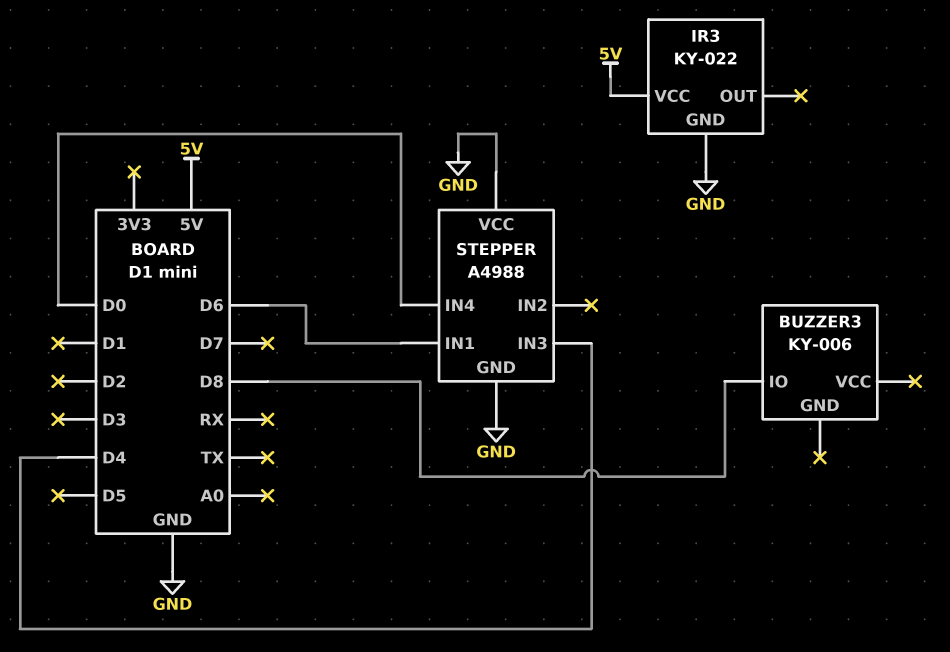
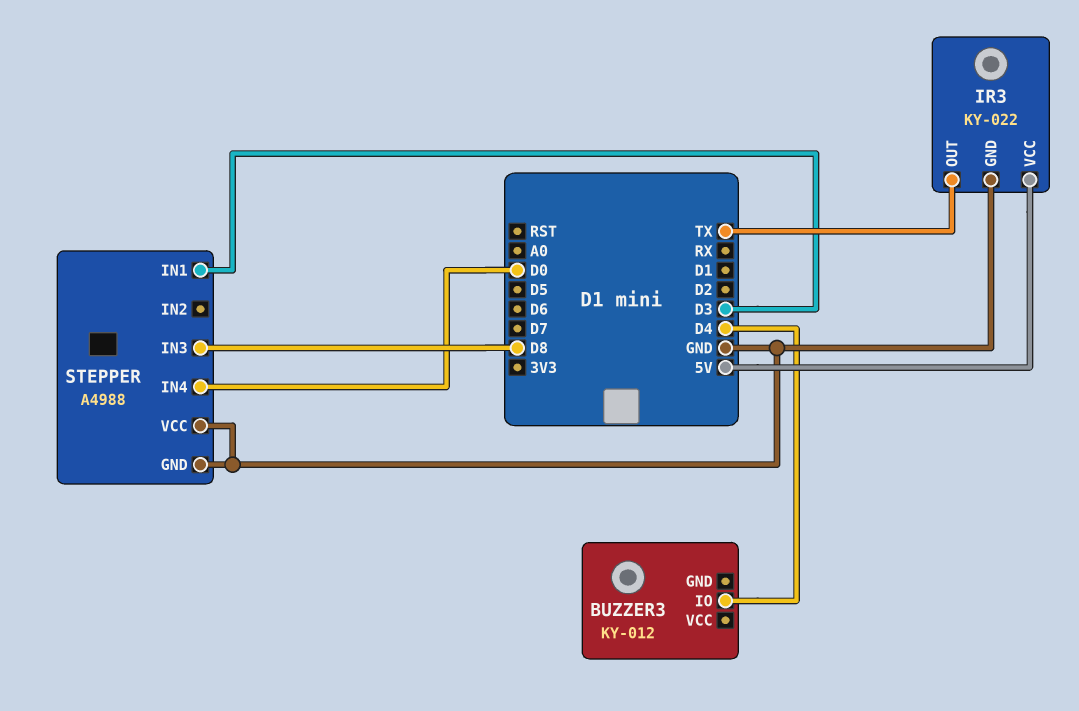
BUZZER3: KY-006 -> KY-012
BUZZER3 pin IO: D8 -> D4
IR3 pin OUT: none -> TX
STEPPER pin IN1: D6 -> D3
STEPPER pin IN3: D4 -> D8

